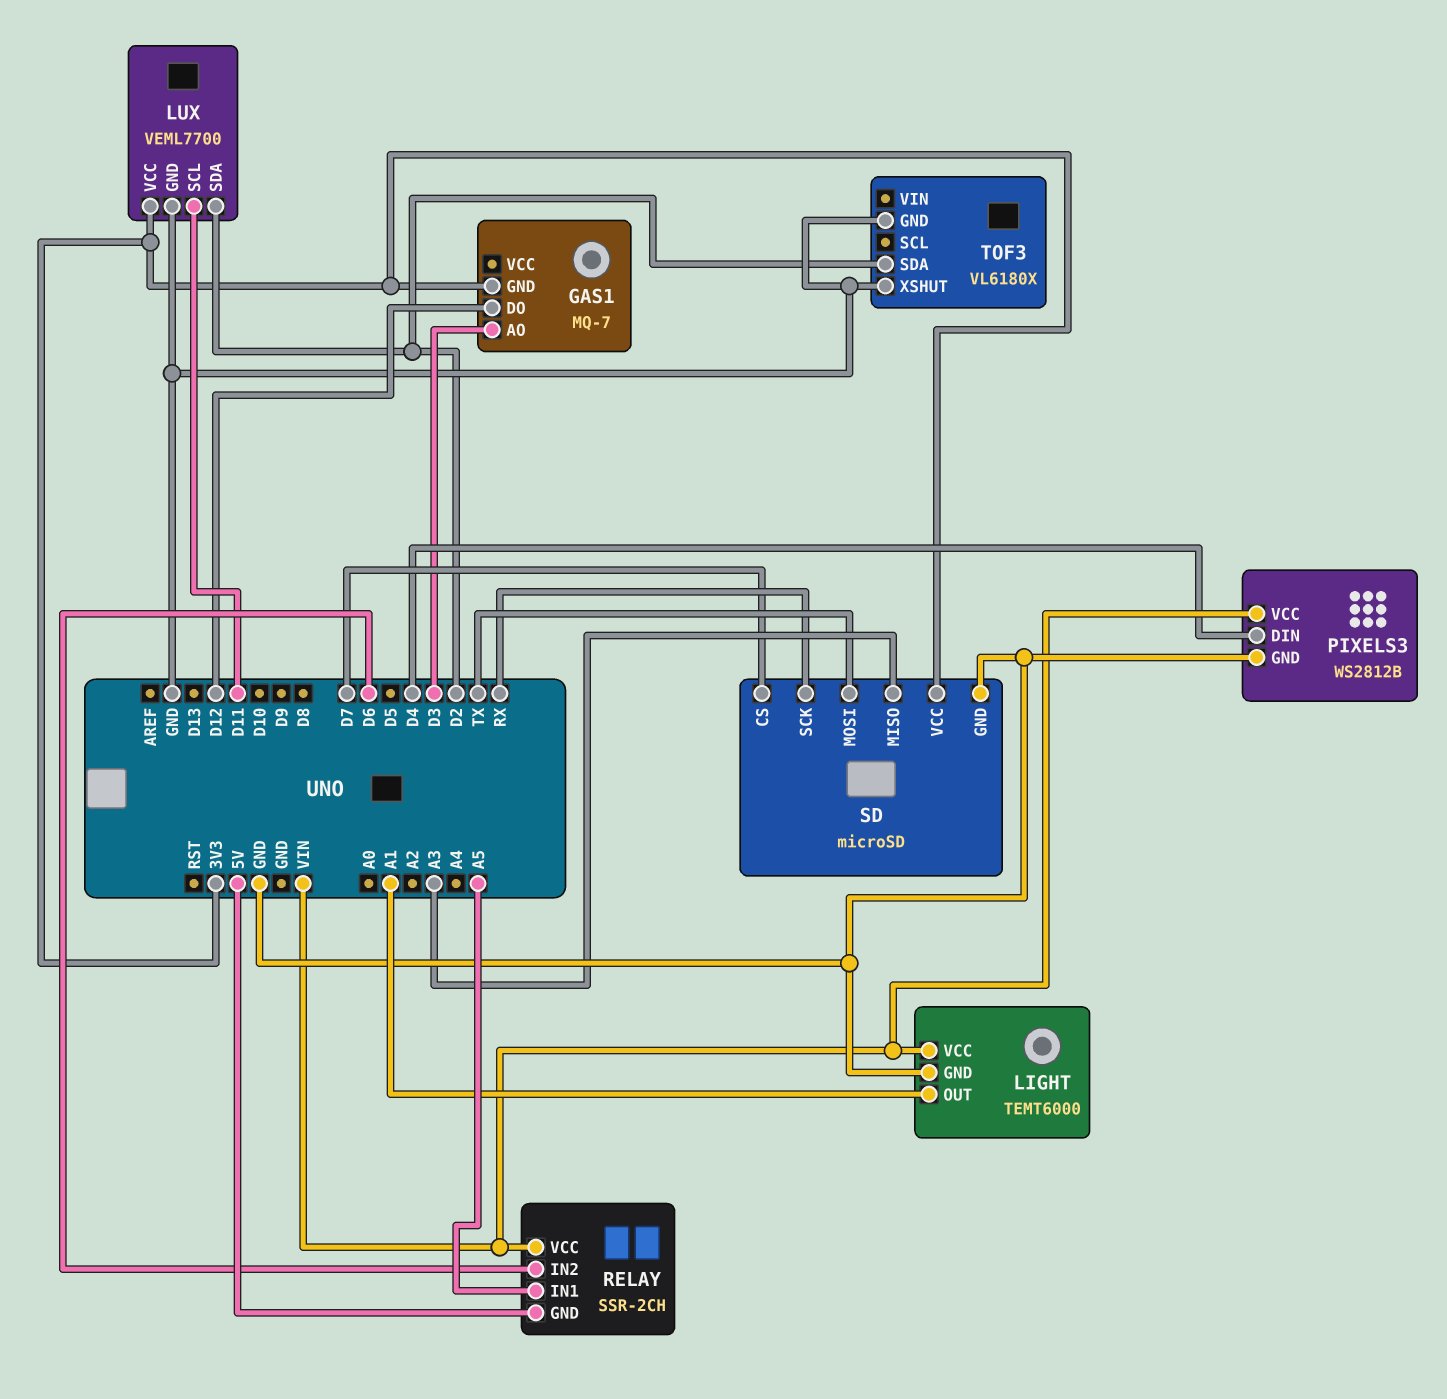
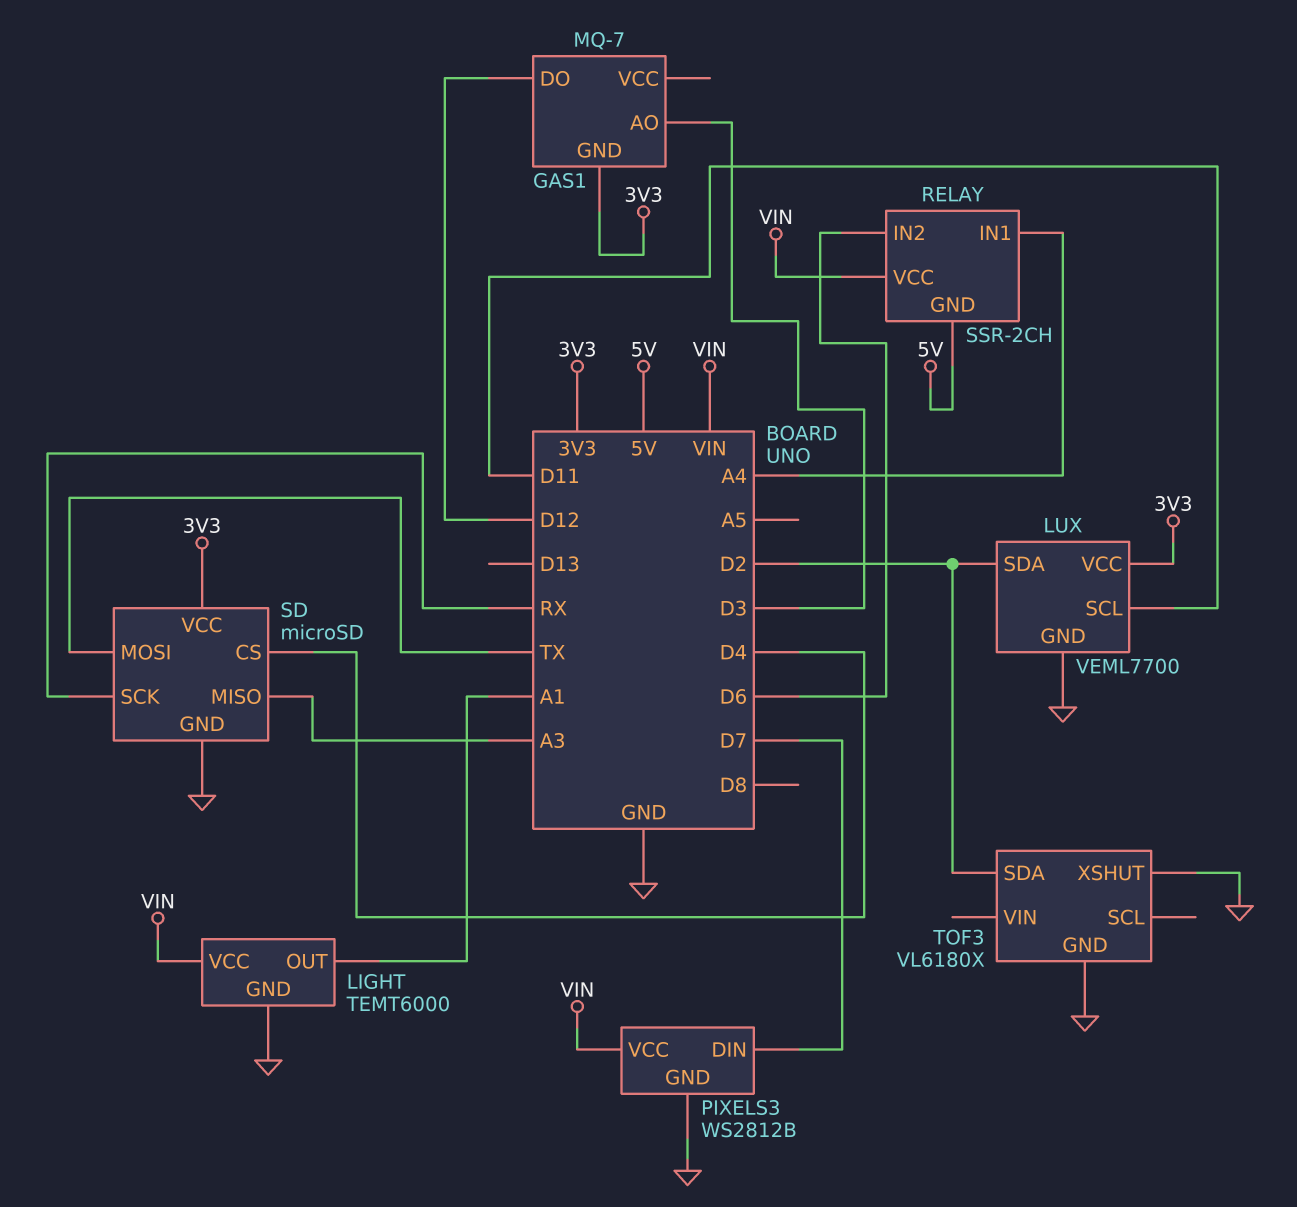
PIXELS3 pin DIN: D4 -> D7
RELAY pin IN1: A5 -> A4
SD pin CS: D7 -> D4

